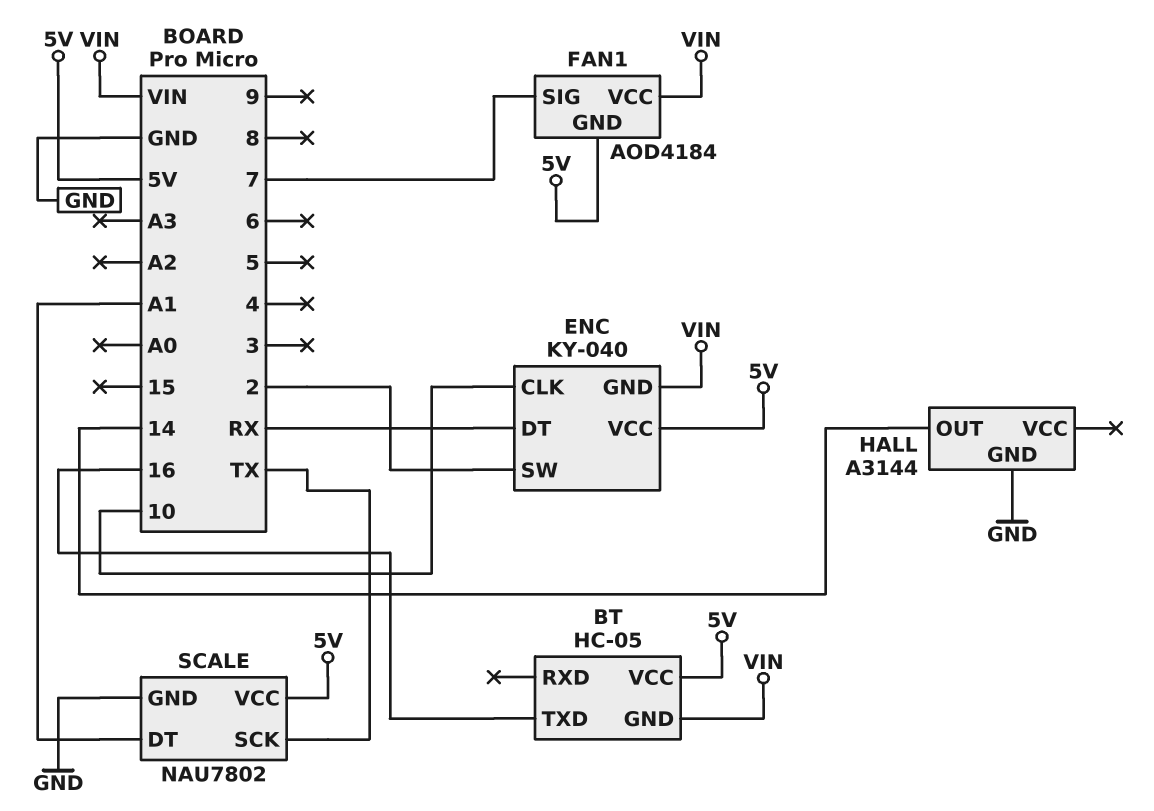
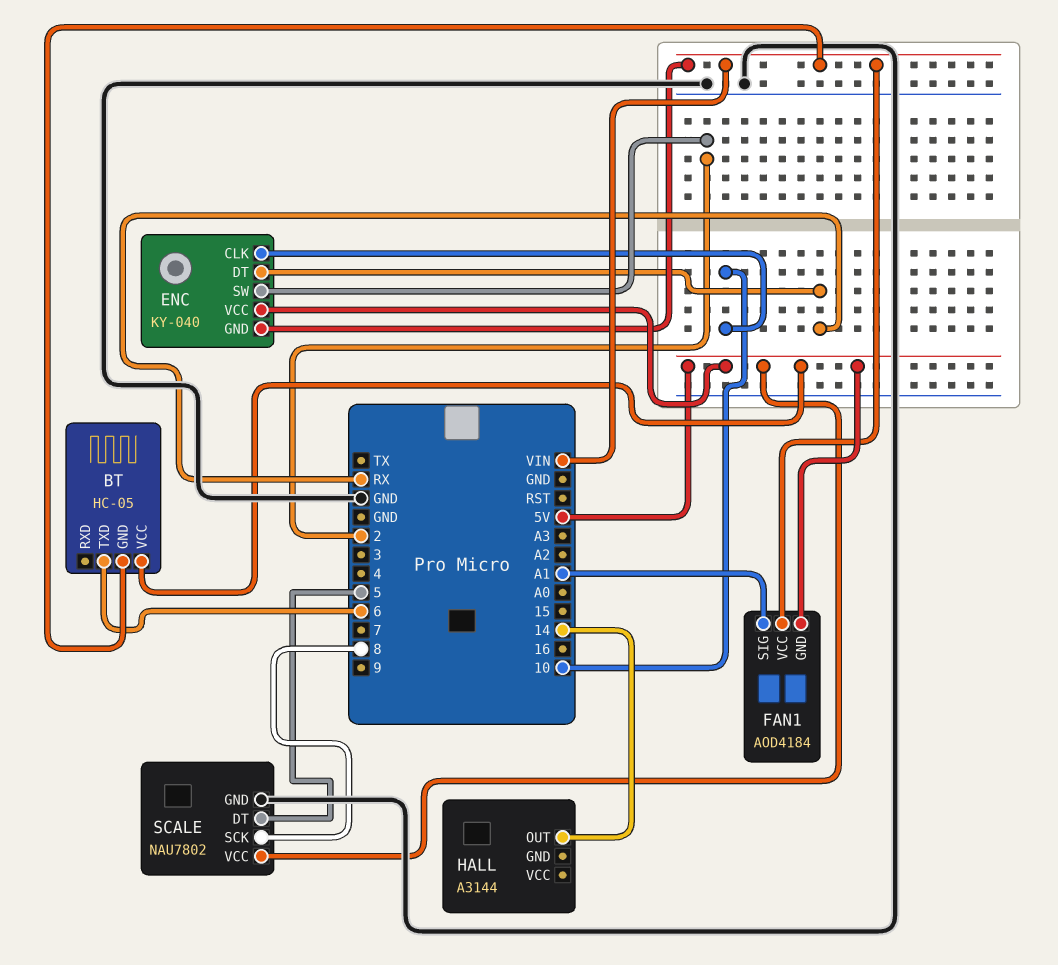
BT pin TXD: 16 -> 6
FAN1 pin SIG: 7 -> A1
HALL pin GND: GND -> none
SCALE pin DT: A1 -> 5
SCALE pin SCK: TX -> 8

